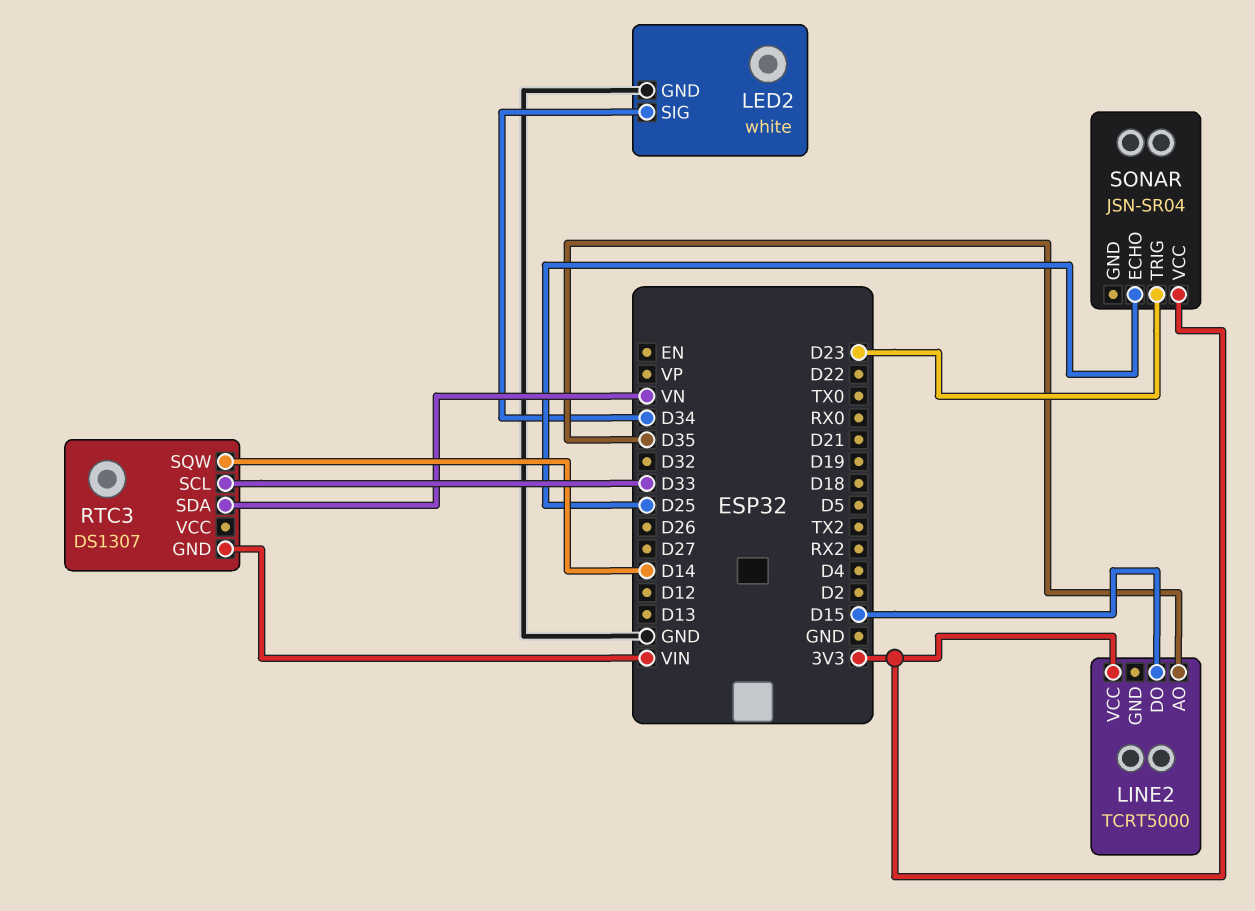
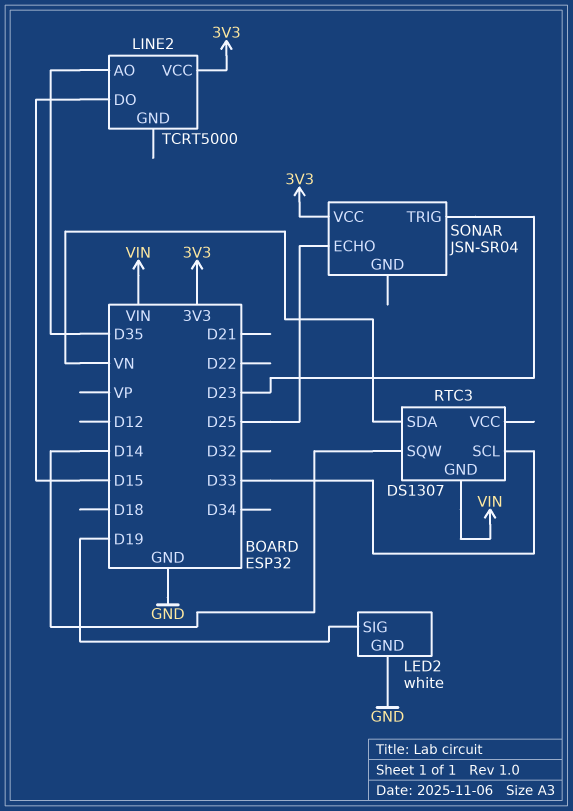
LED2 pin SIG: D34 -> D19

